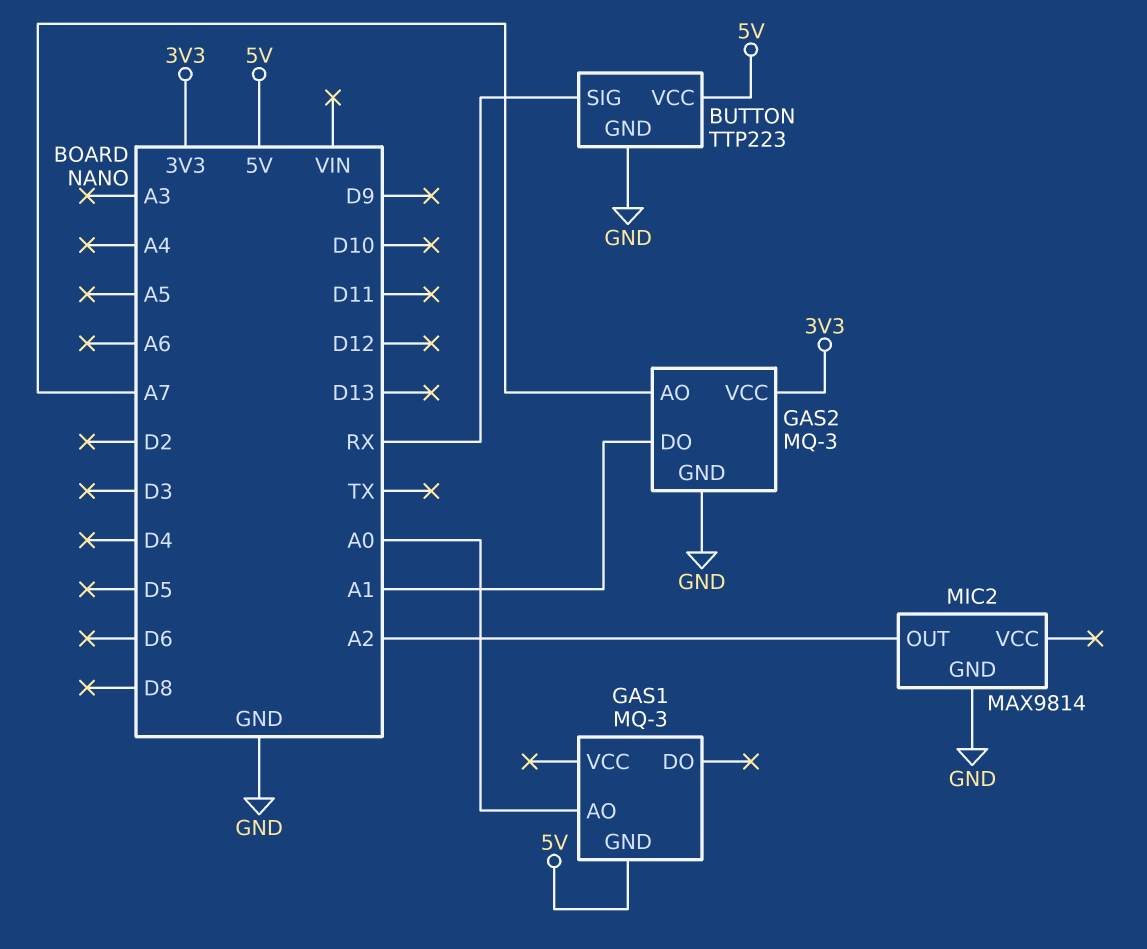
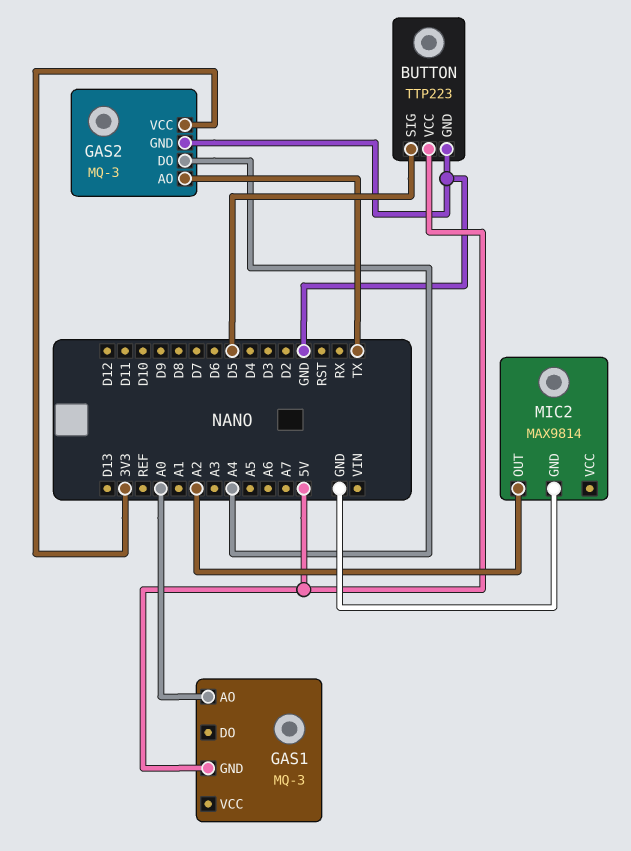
BUTTON pin SIG: RX -> D5
GAS2 pin AO: A7 -> TX
GAS2 pin DO: A1 -> A4

